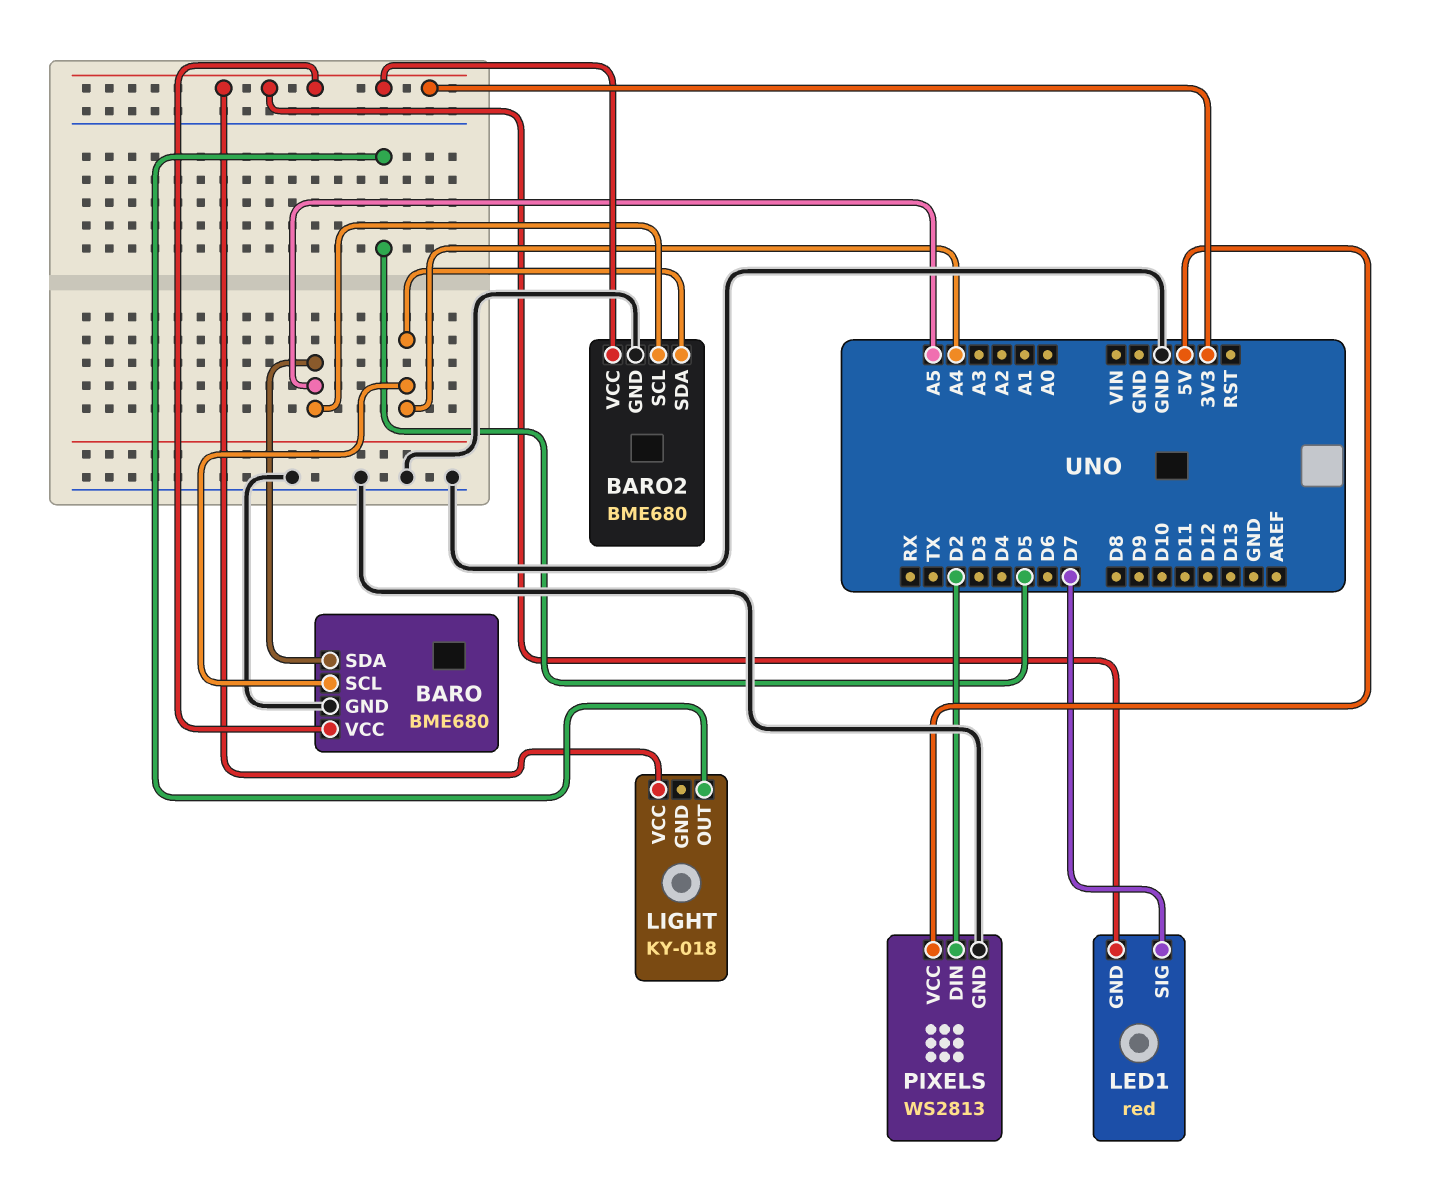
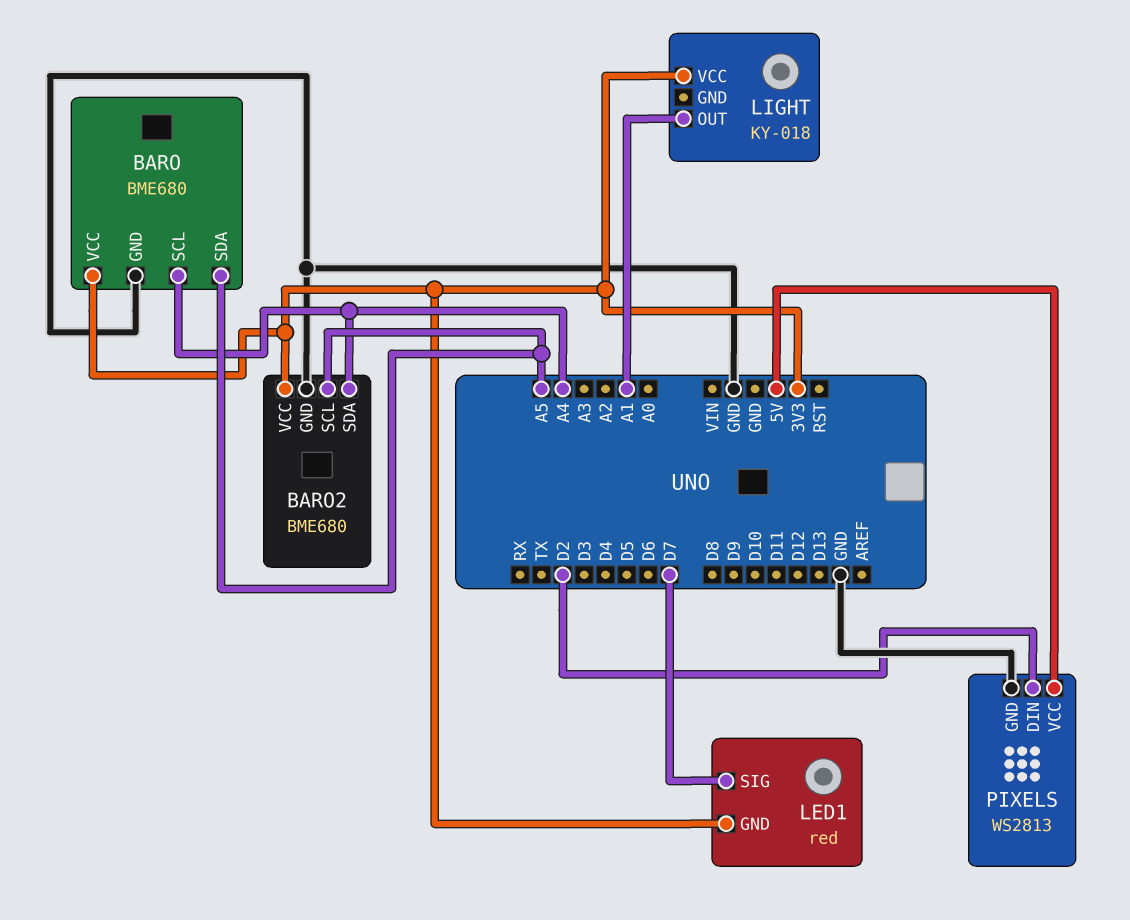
LIGHT pin OUT: D5 -> A1

